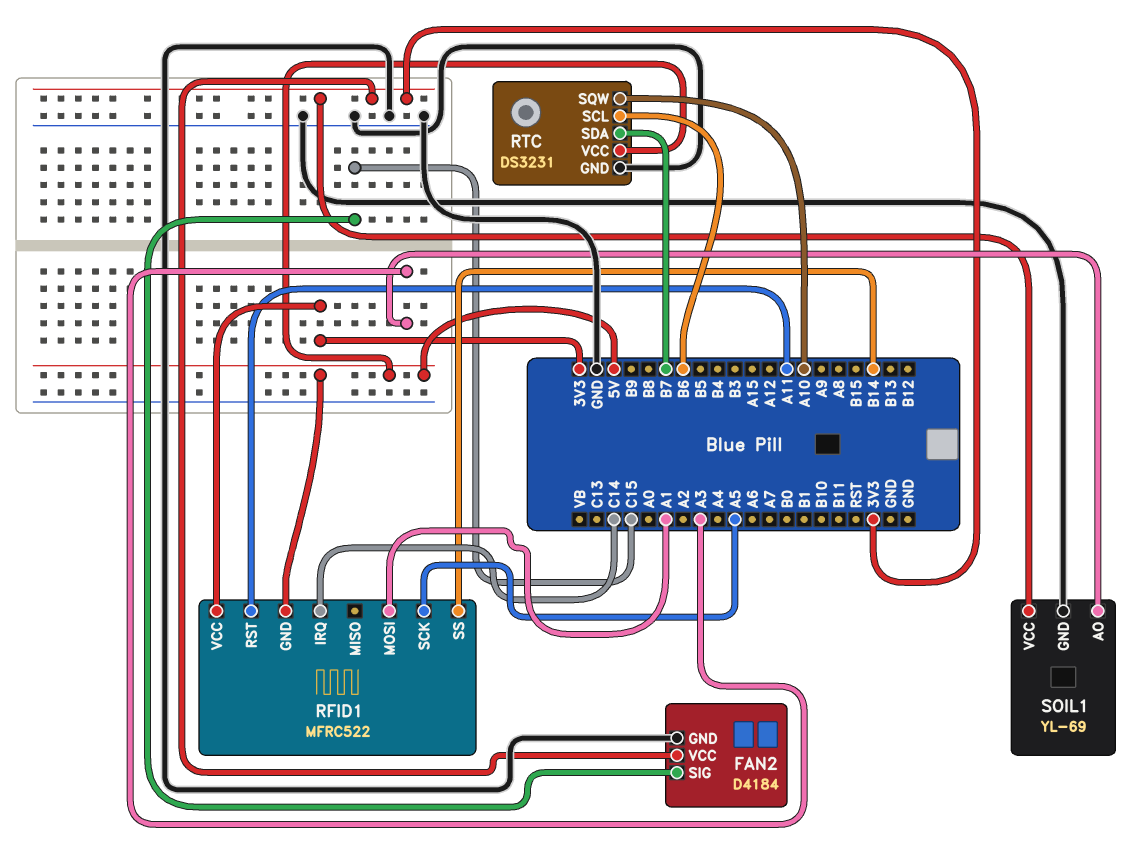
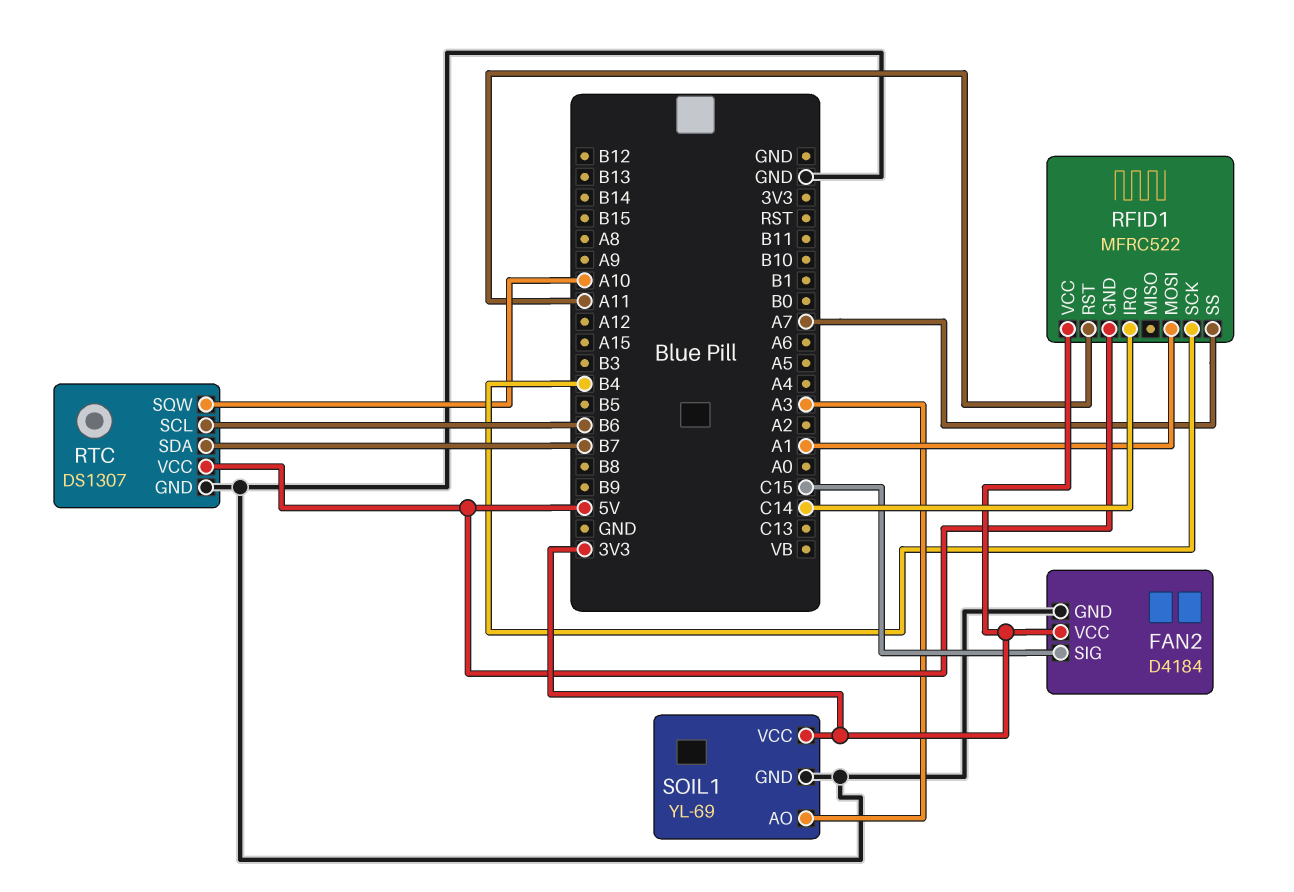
RFID1 pin SCK: A5 -> B4
RFID1 pin SS: B14 -> A7
RTC: DS3231 -> DS1307

